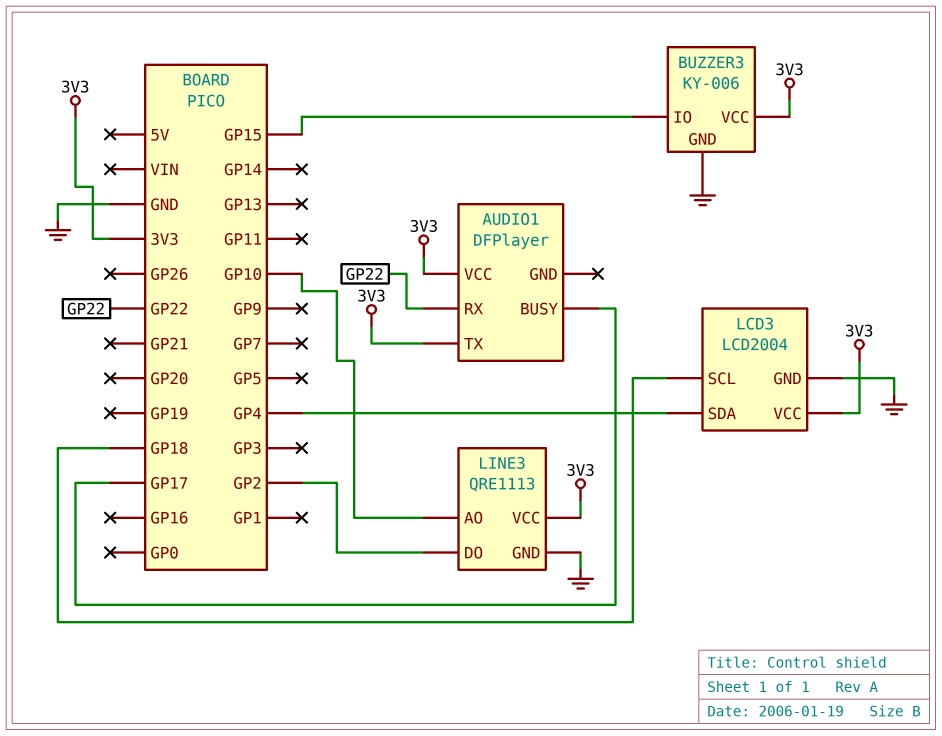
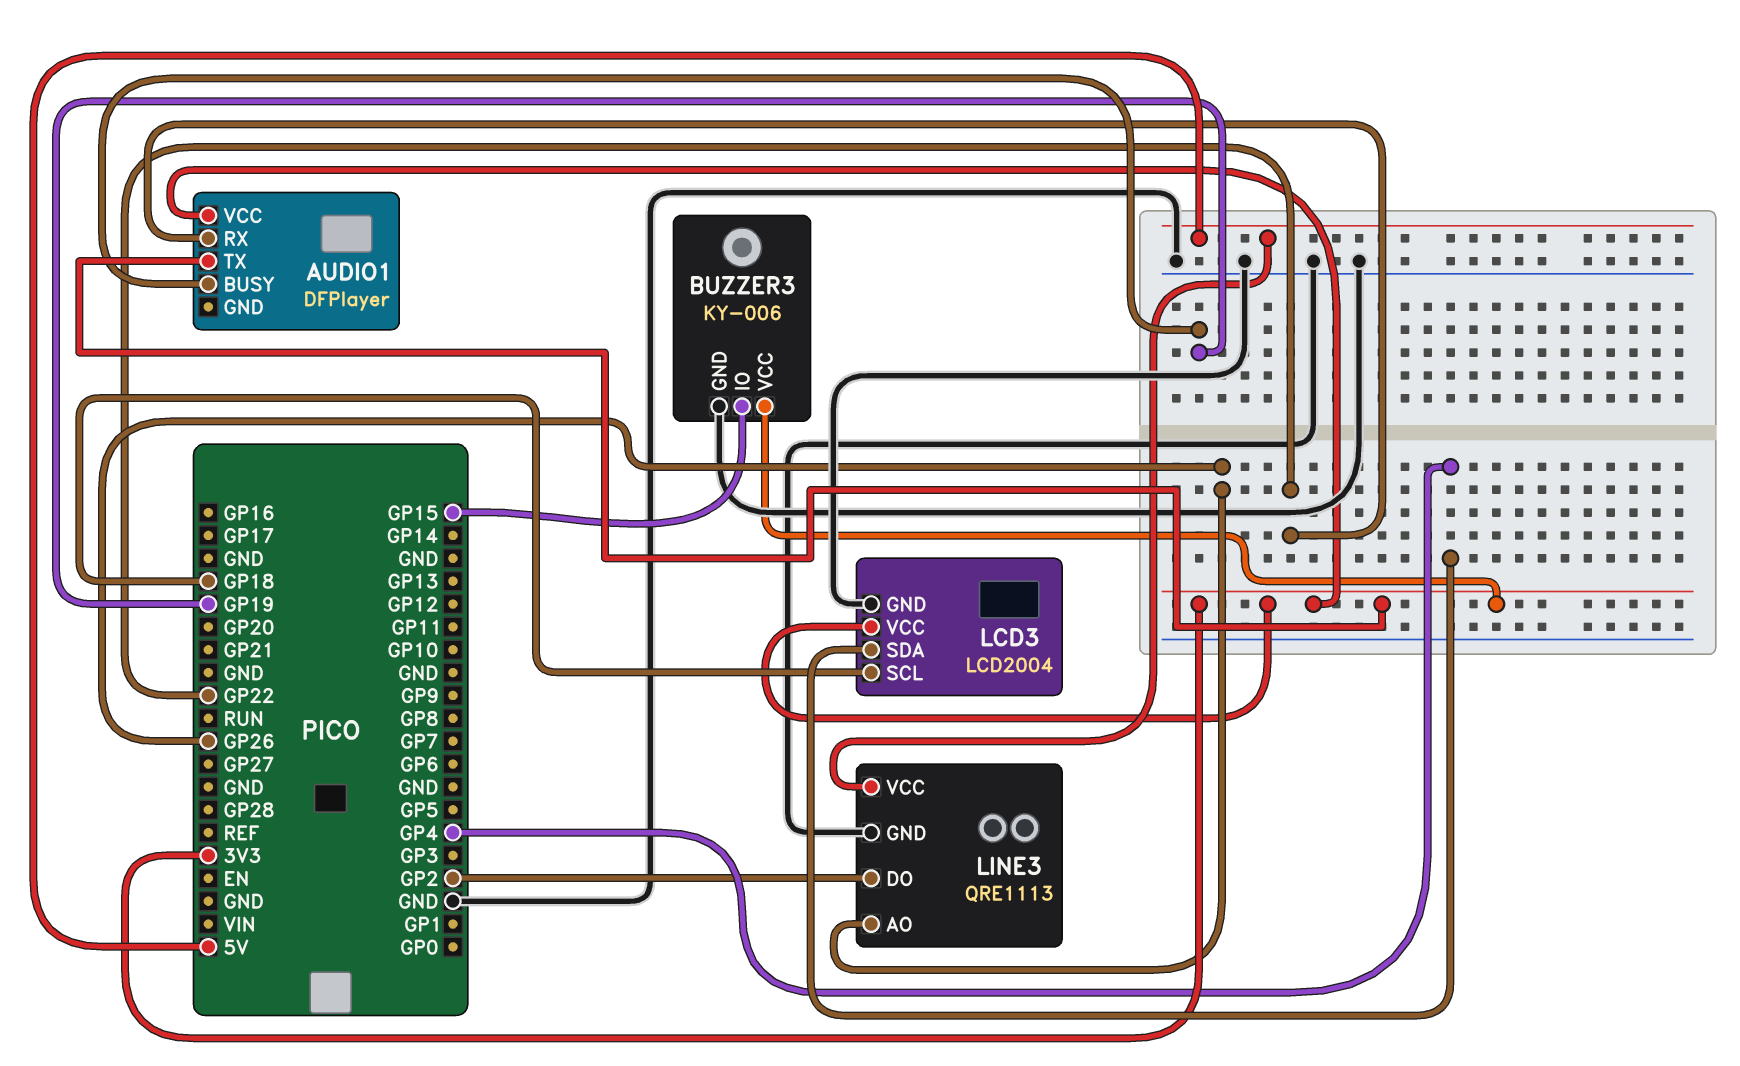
AUDIO1 pin BUSY: GP17 -> GP19
LINE3 pin AO: GP10 -> GP26
LINE3 pin VCC: 3V3 -> 5V

